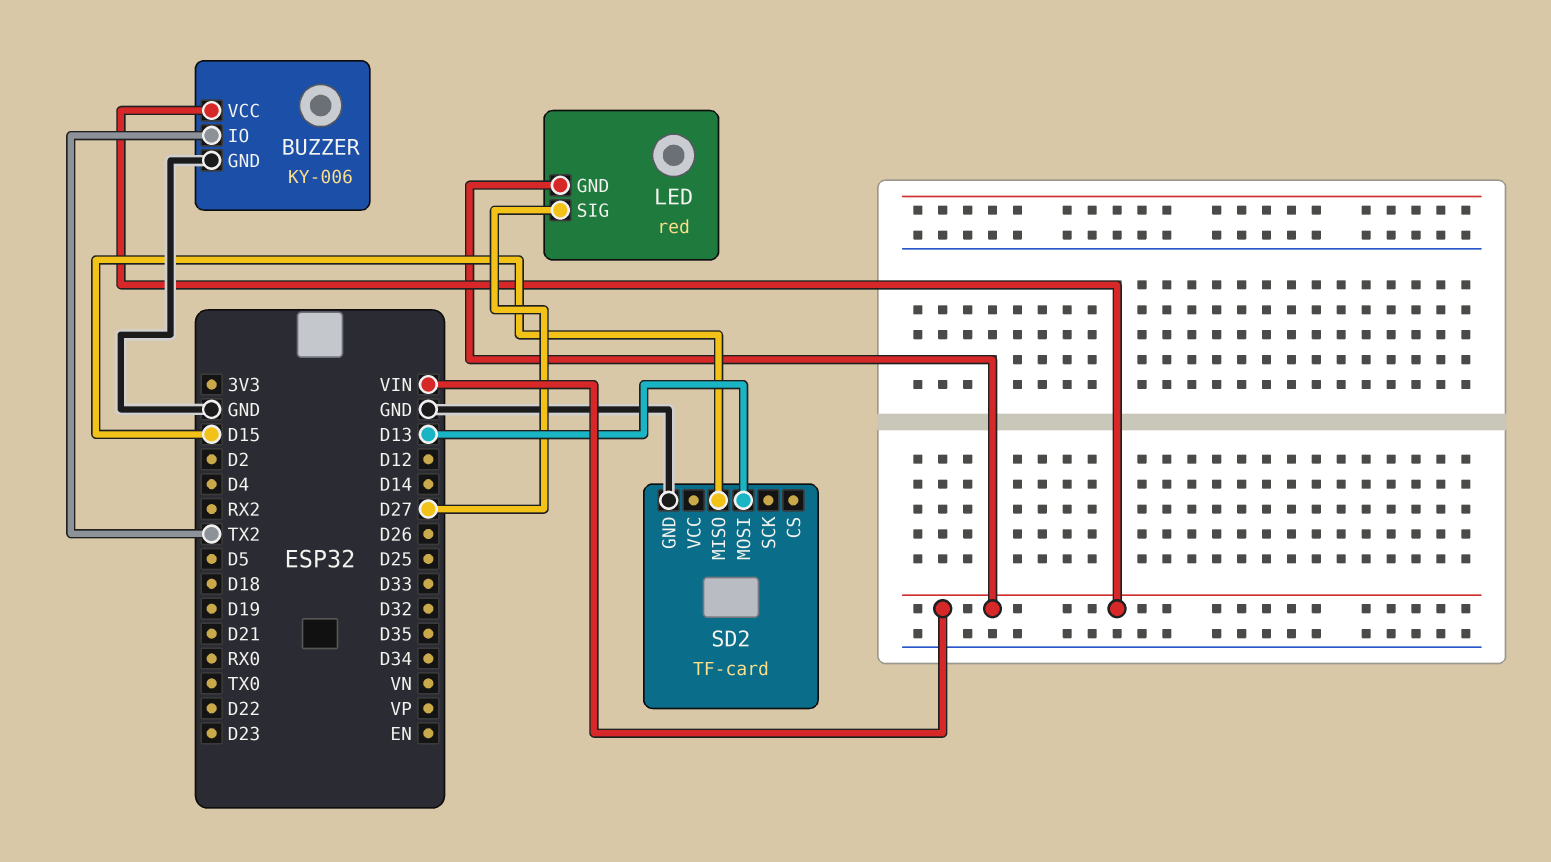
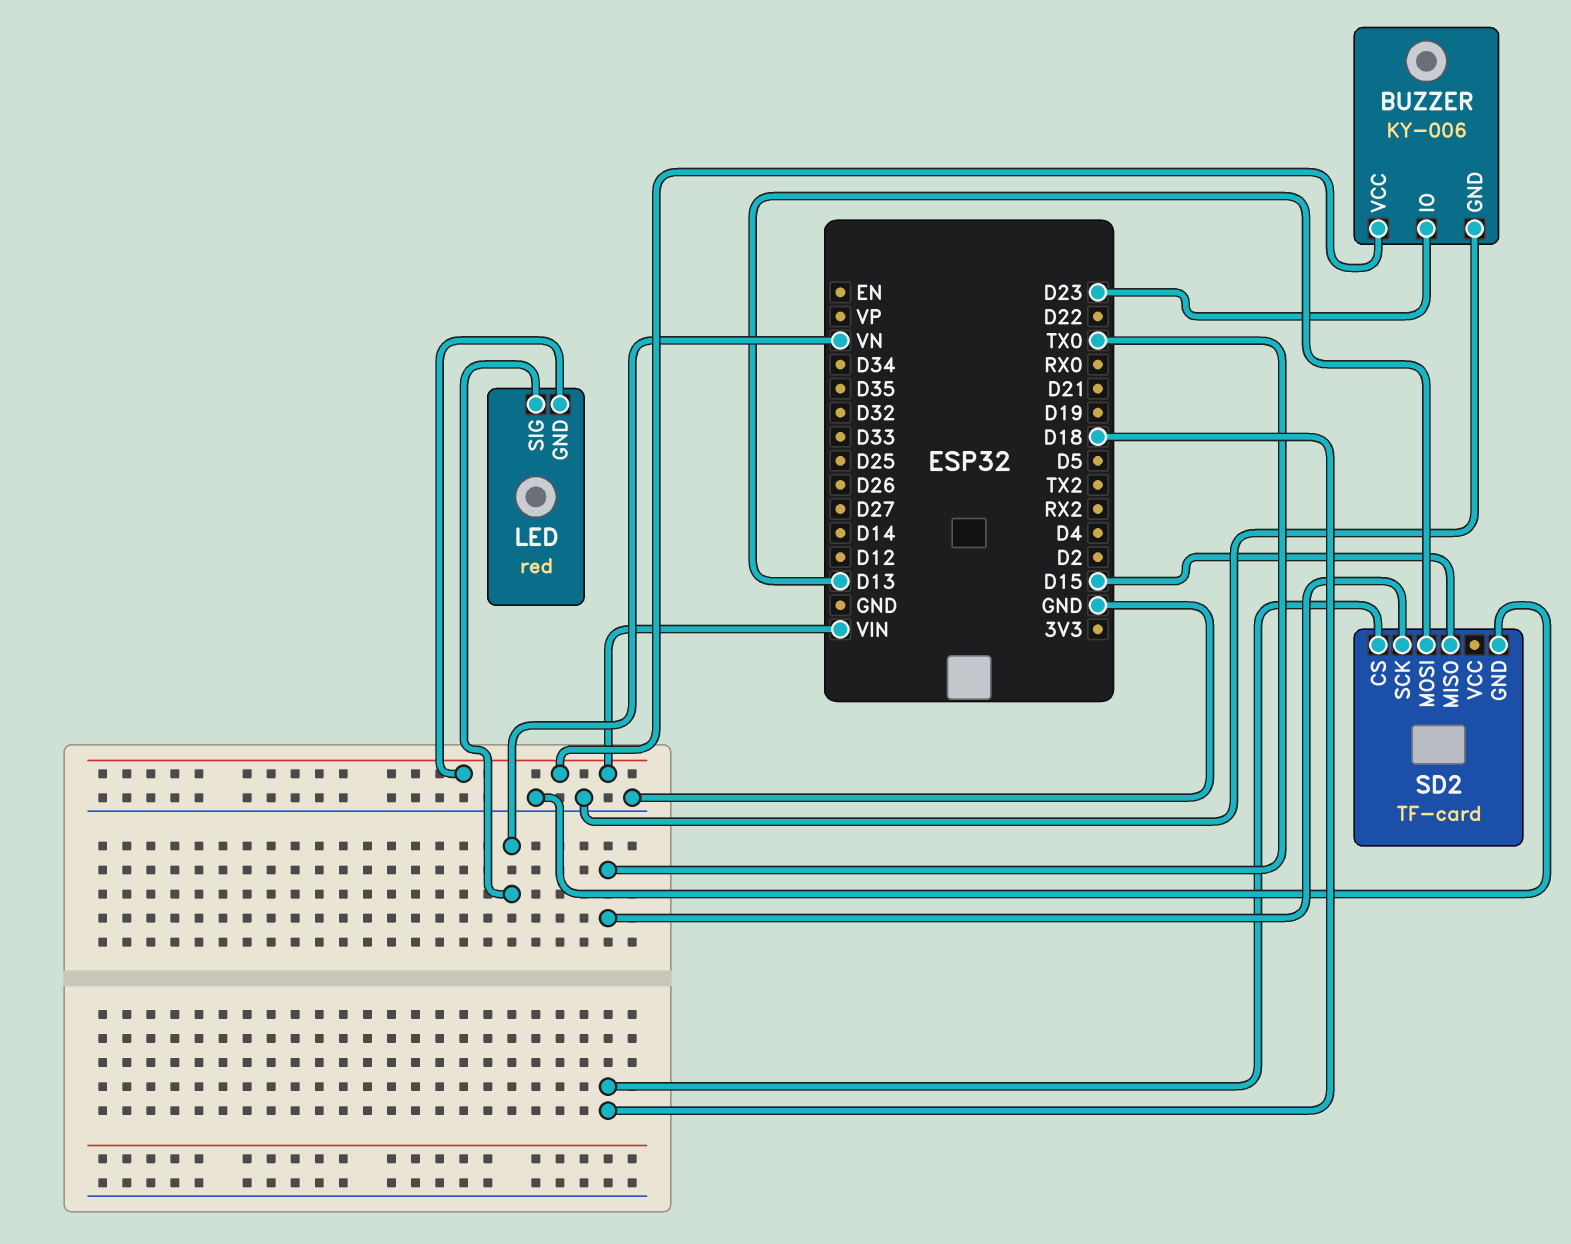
BUZZER pin IO: TX2 -> D23
LED pin SIG: D27 -> VN
SD2 pin CS: none -> D18
SD2 pin SCK: none -> TX0

